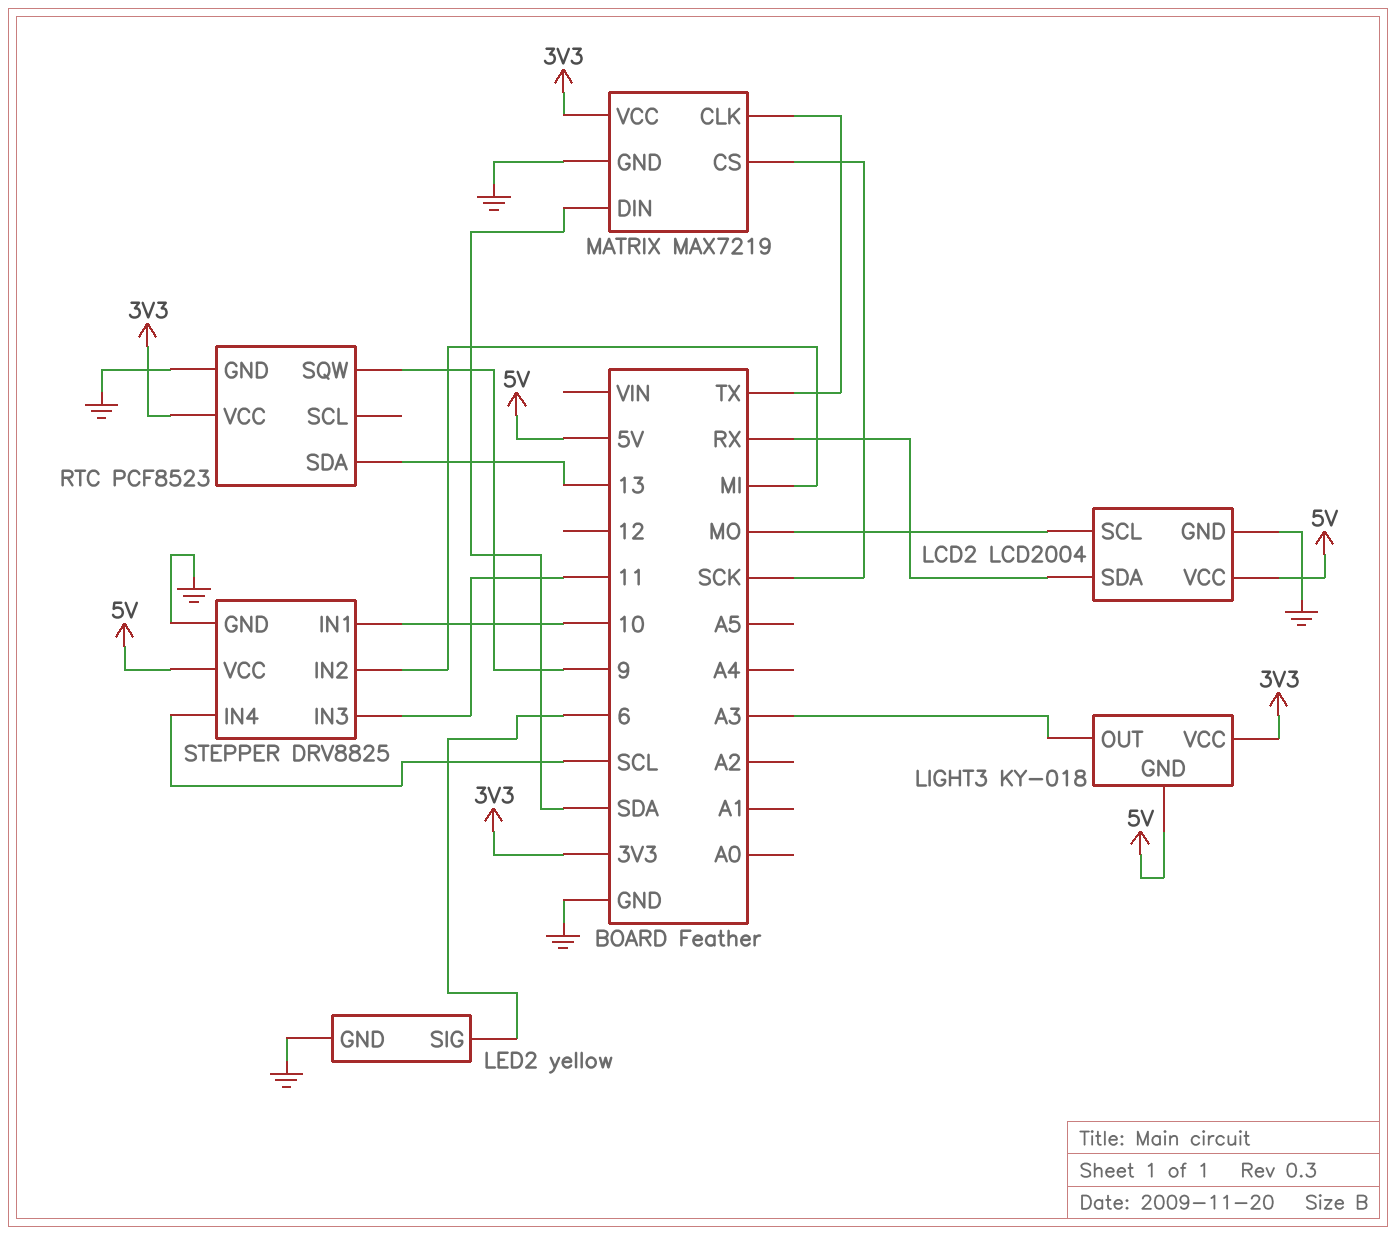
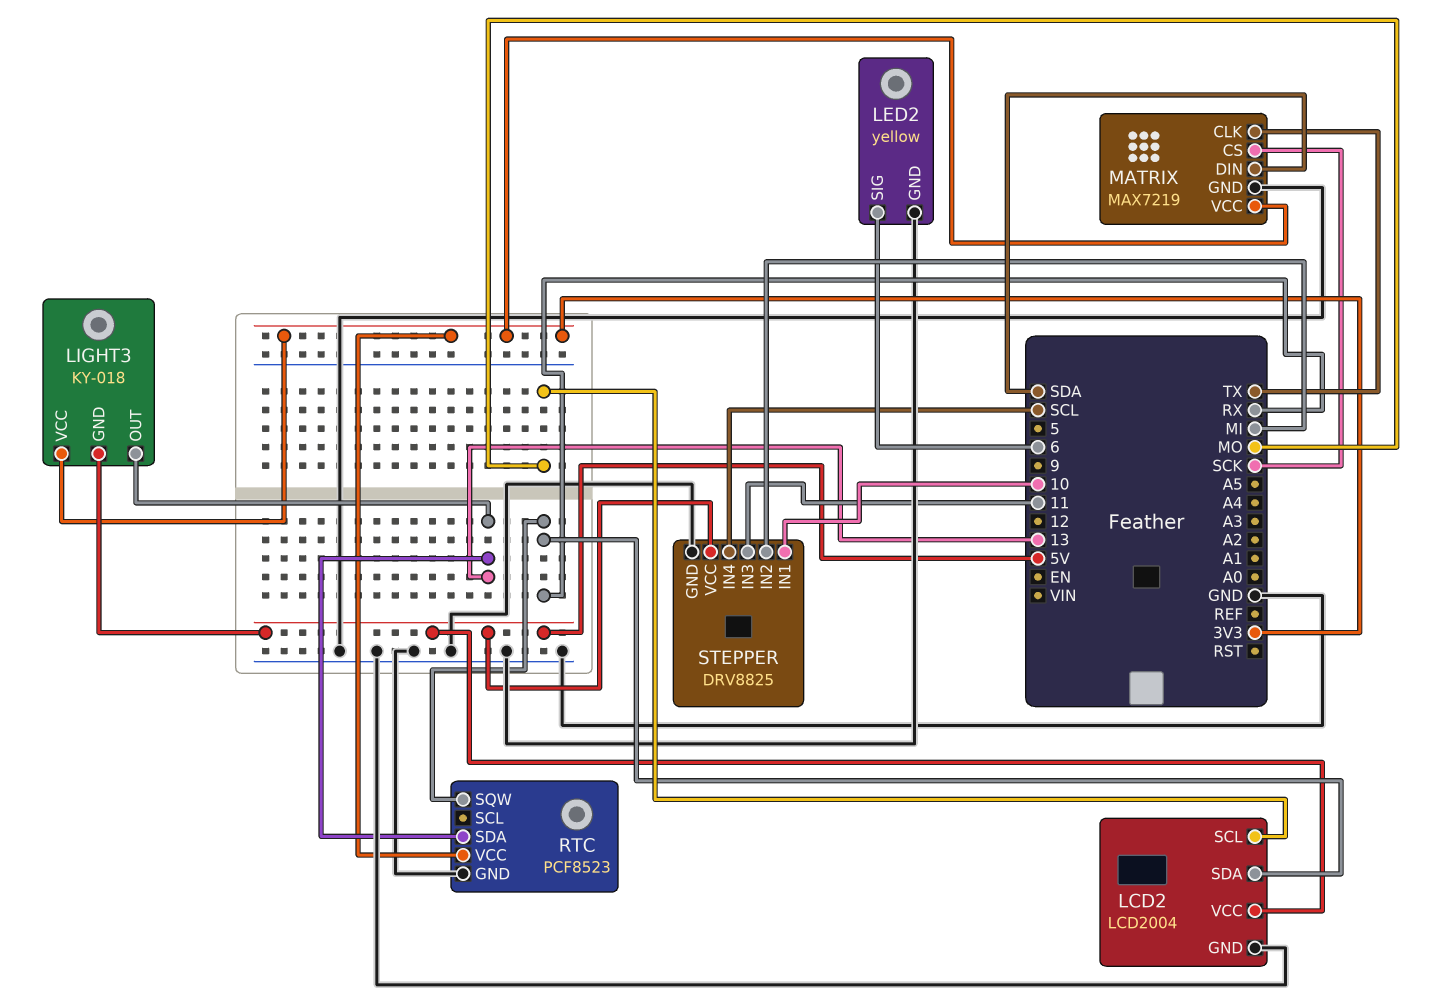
LIGHT3 pin OUT: A3 -> 13
RTC pin SQW: 9 -> RX

